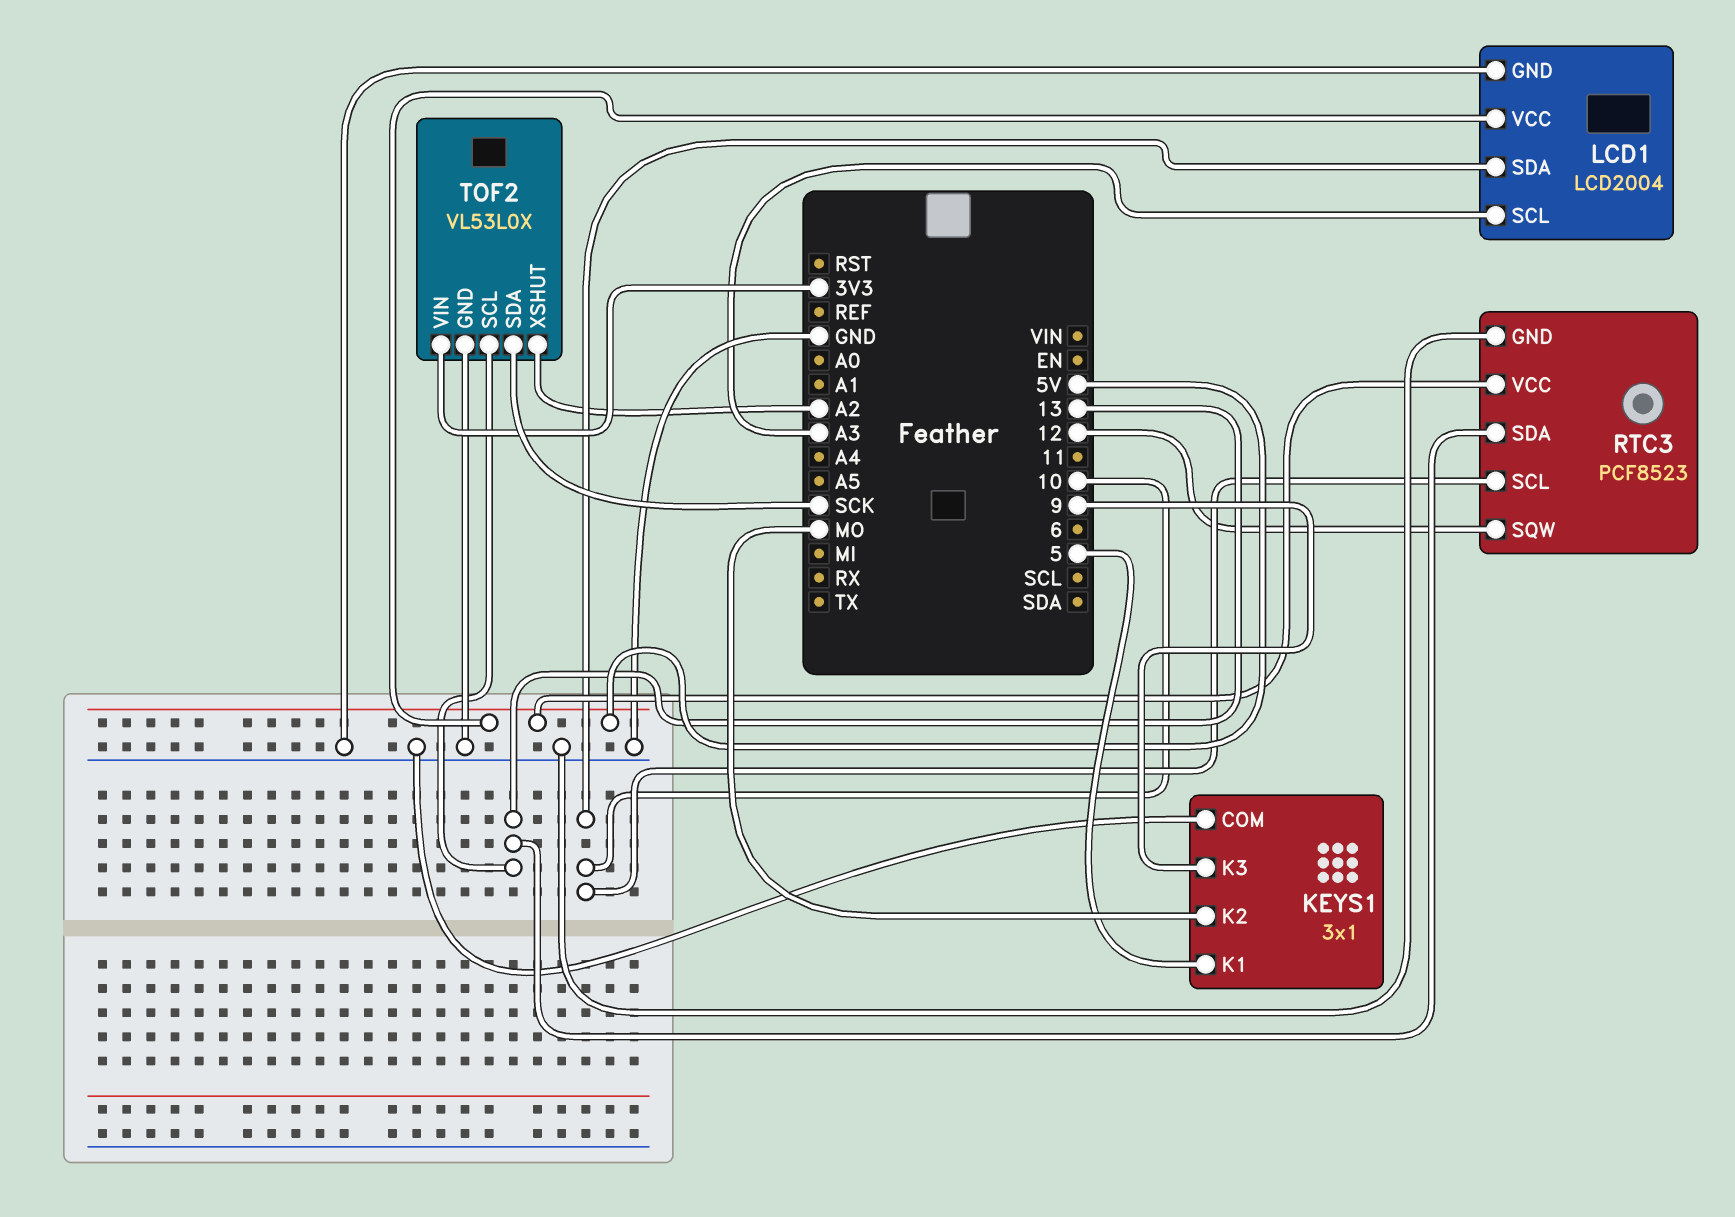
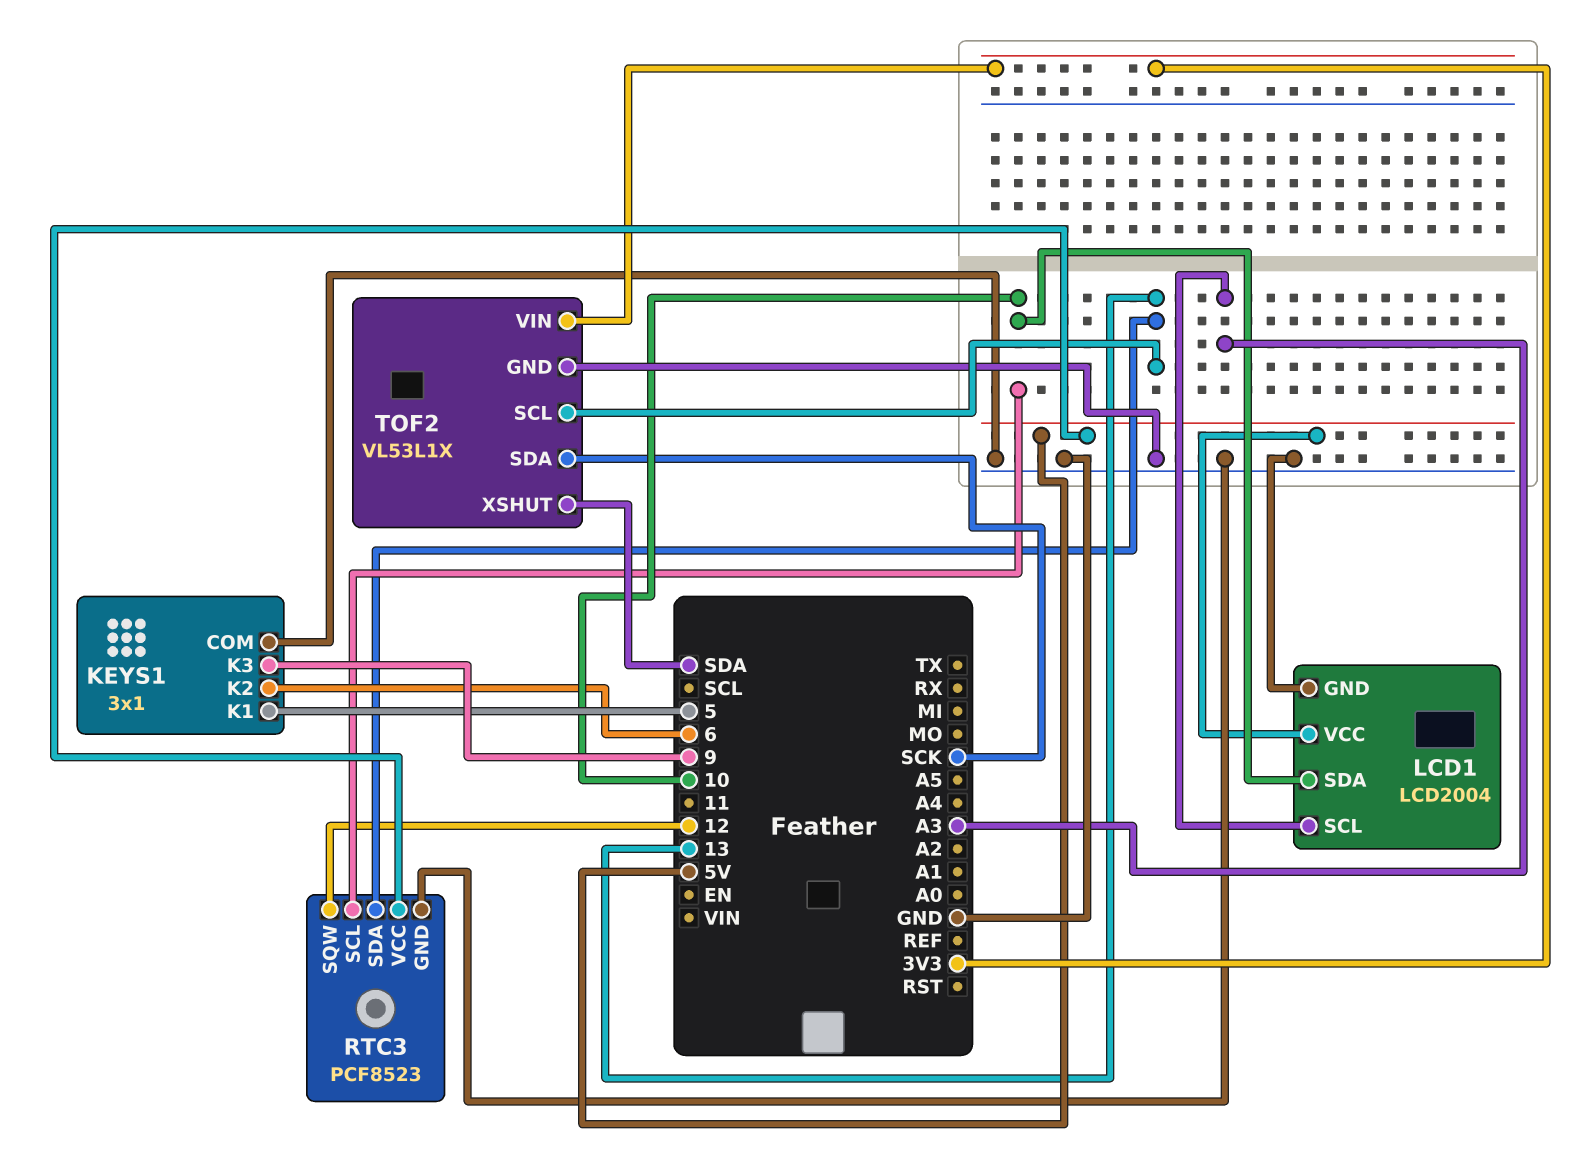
KEYS1 pin K2: MO -> 6
TOF2: VL53L0X -> VL53L1X
TOF2 pin XSHUT: A2 -> SDA

